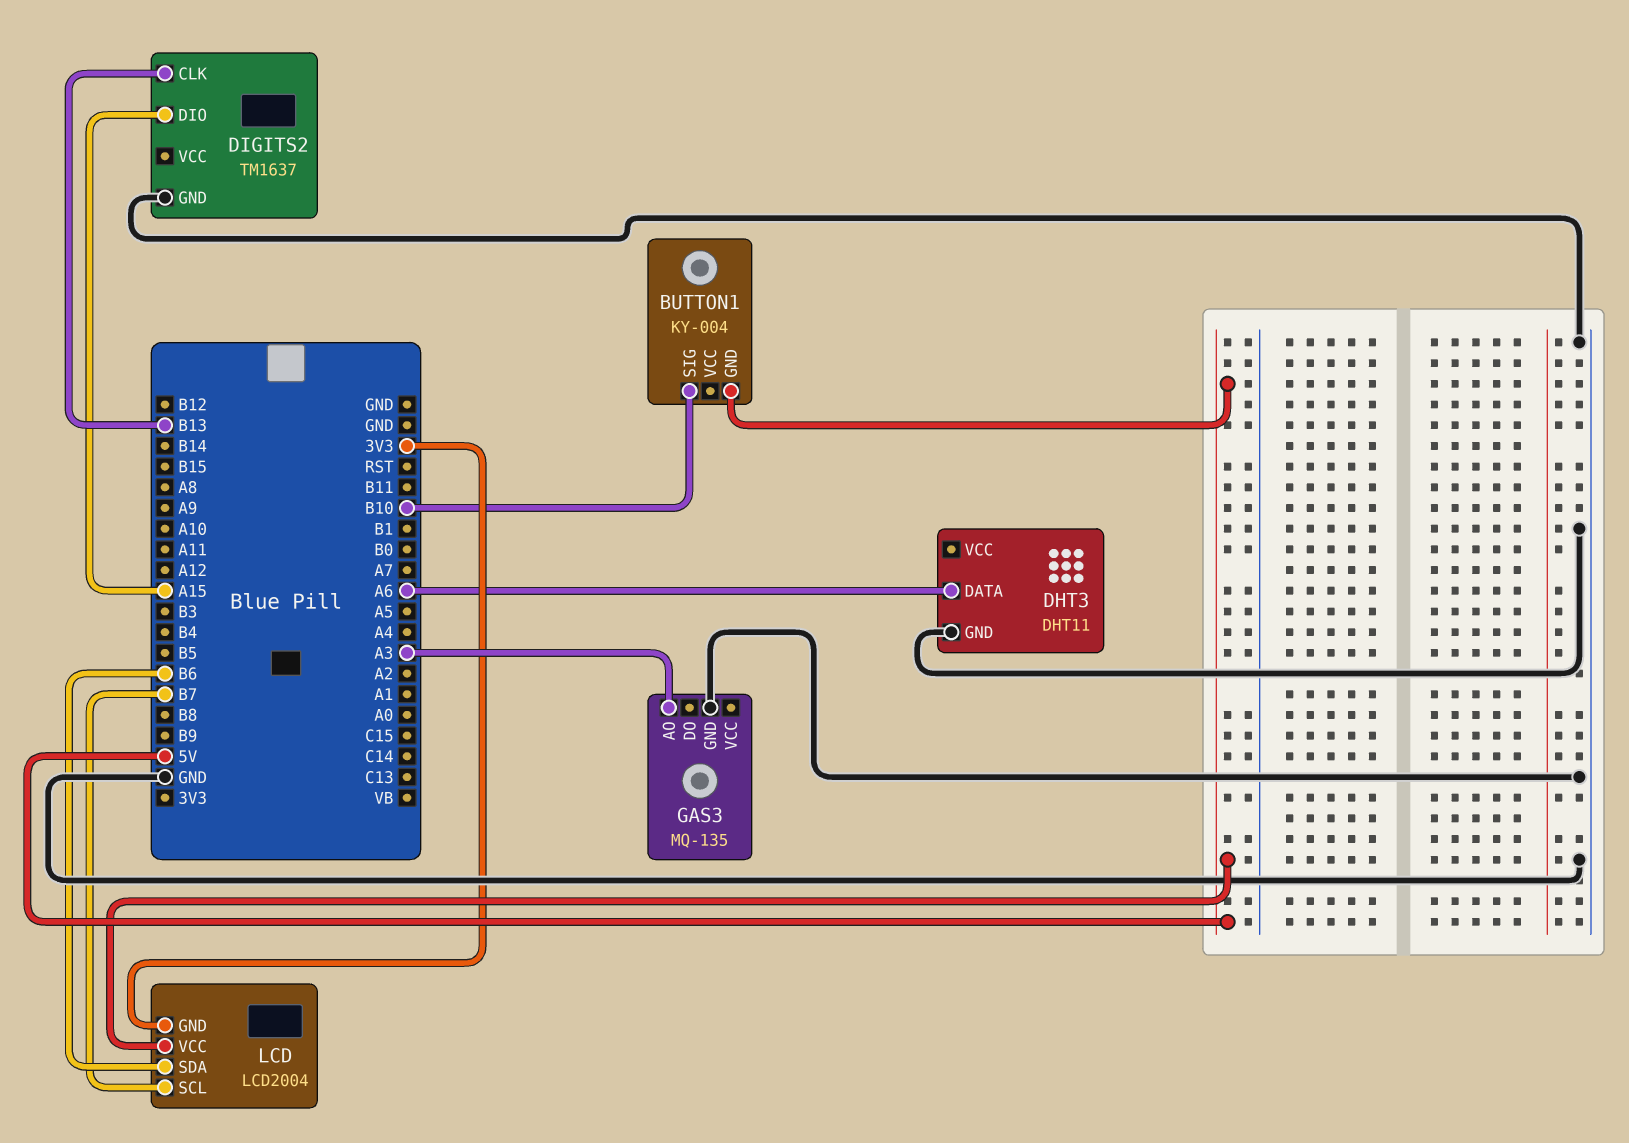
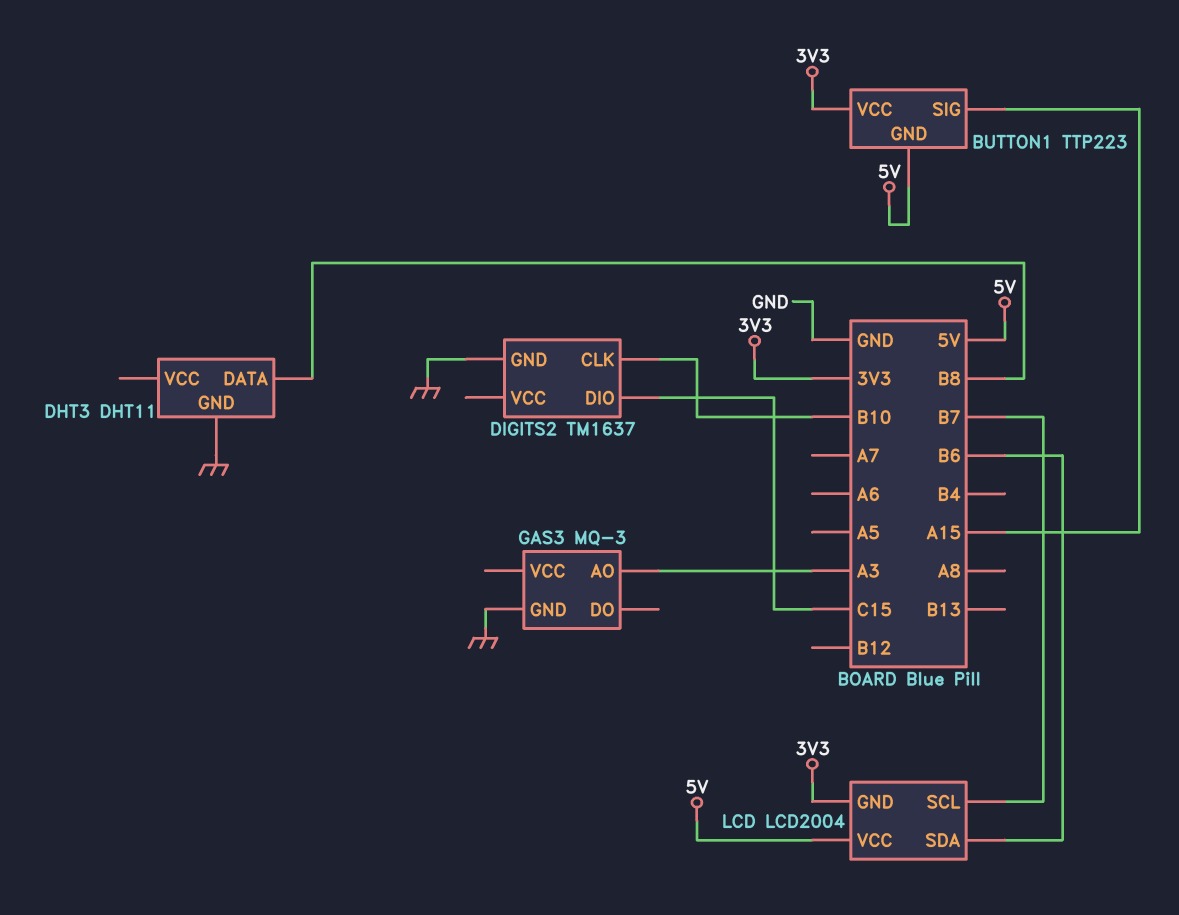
BUTTON1: KY-004 -> TTP223
BUTTON1 pin SIG: B10 -> A15
BUTTON1 pin VCC: none -> 3V3
DHT3 pin DATA: A6 -> B8
DIGITS2 pin CLK: B13 -> B10
DIGITS2 pin DIO: A15 -> C15
GAS3: MQ-135 -> MQ-3

